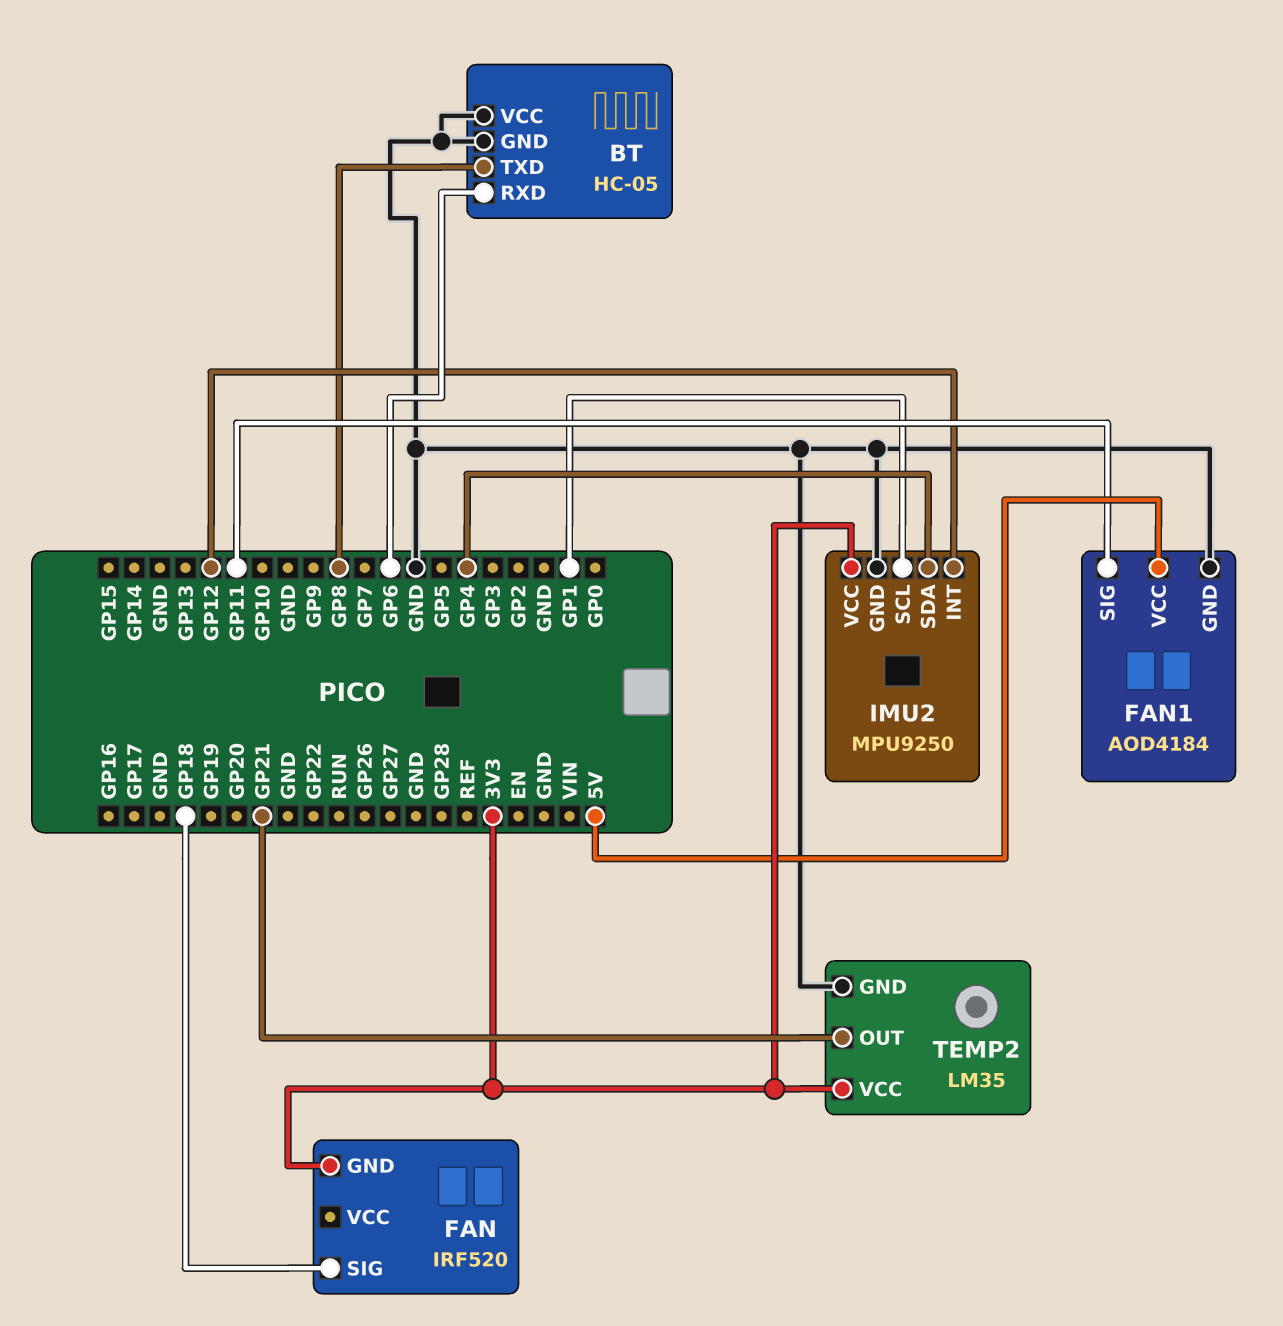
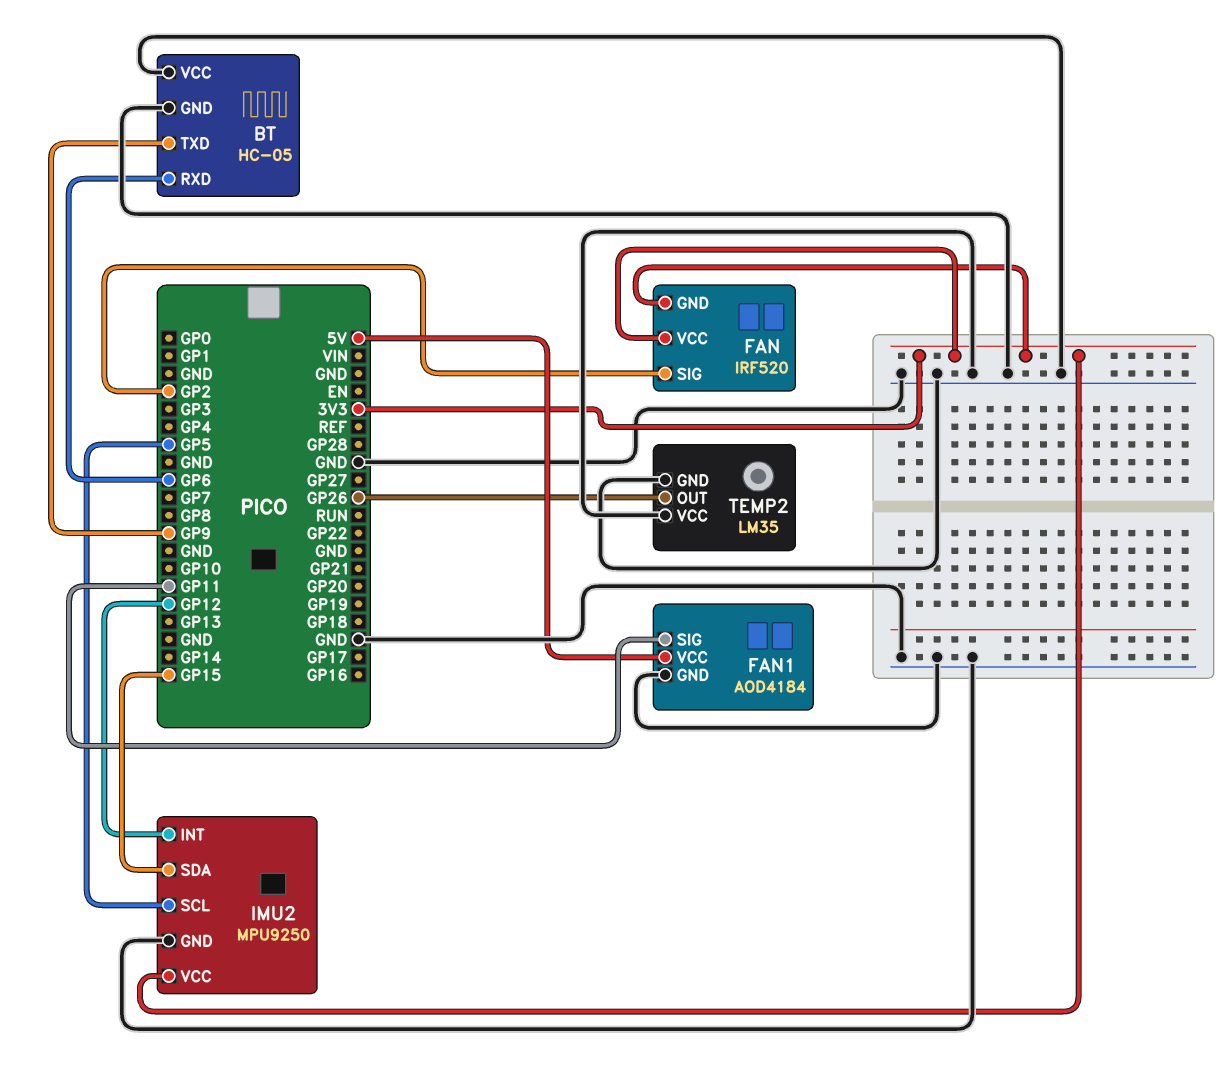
BT pin TXD: GP8 -> GP9
FAN pin SIG: GP18 -> GP2
FAN pin VCC: none -> 3V3
IMU2 pin SCL: GP1 -> GP5
IMU2 pin SDA: GP4 -> GP15
TEMP2 pin OUT: GP21 -> GP26
TEMP2 pin VCC: 3V3 -> GND

